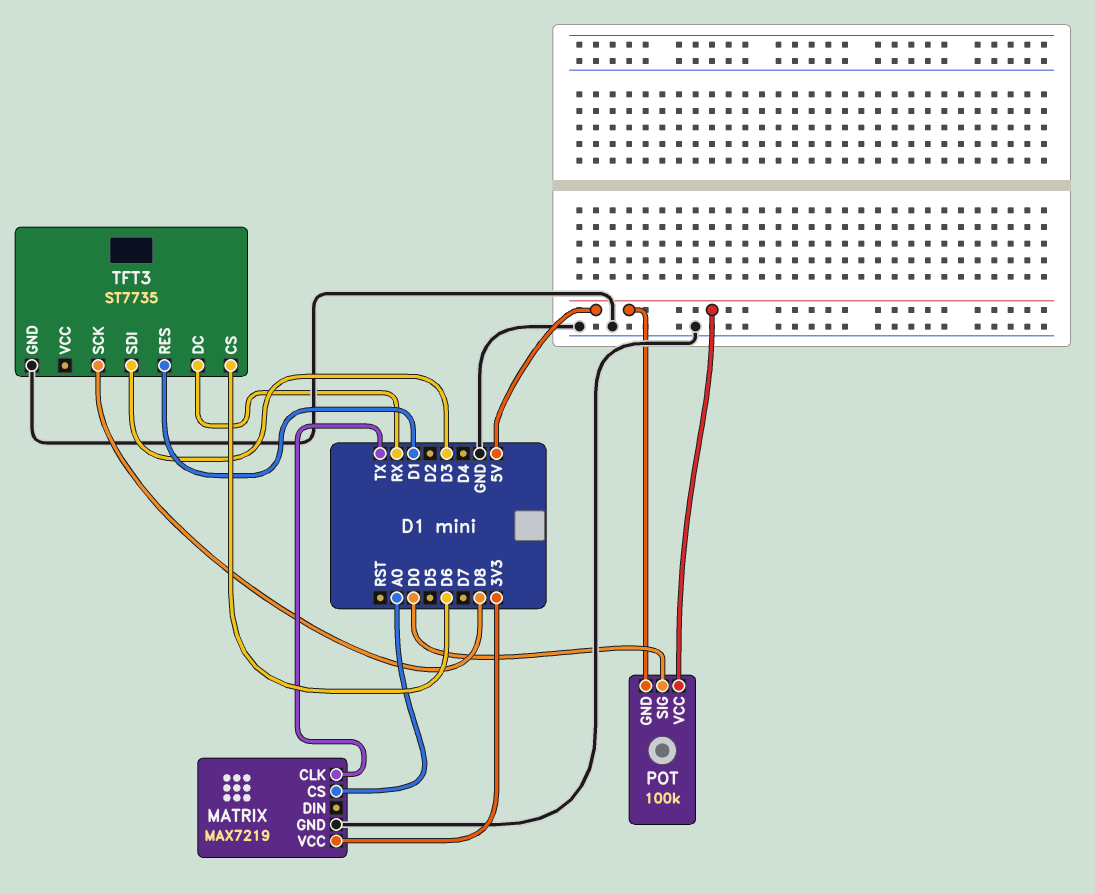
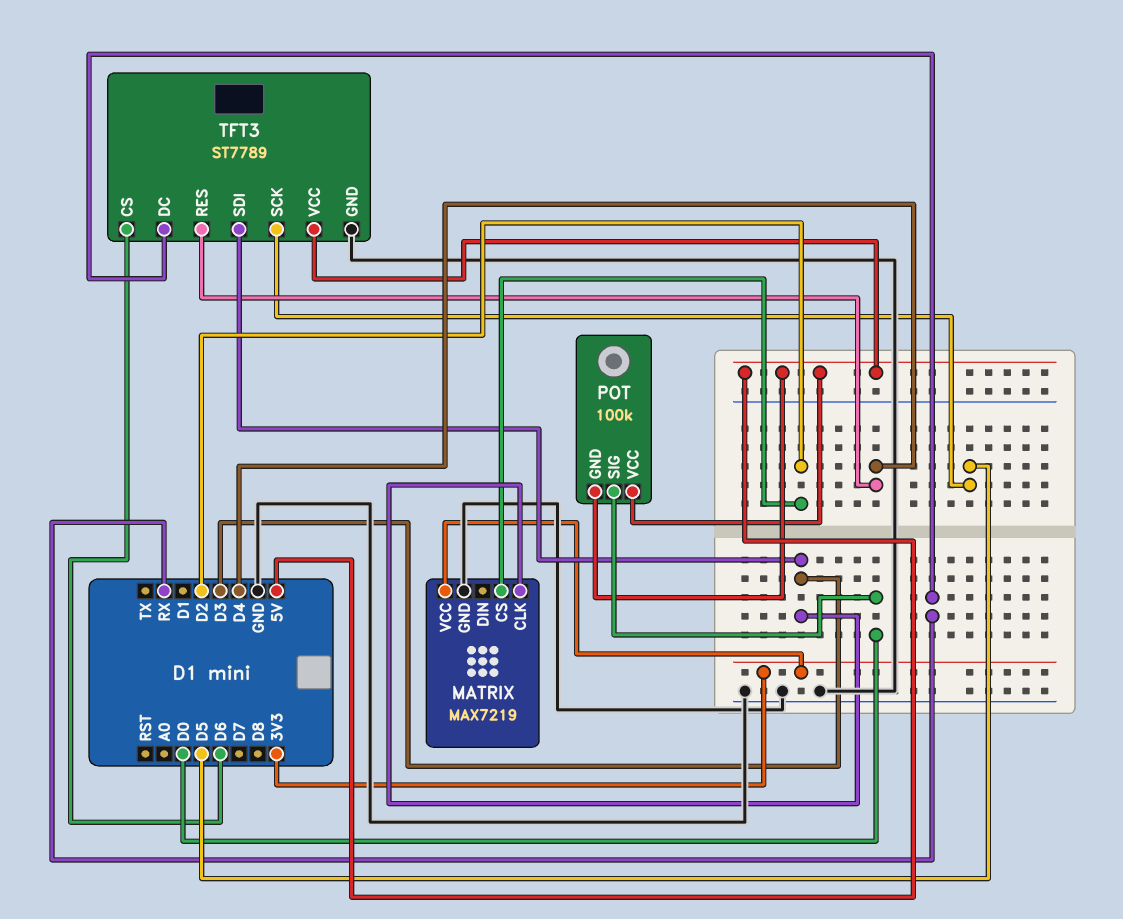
MATRIX pin CLK: TX -> D3
MATRIX pin CS: A0 -> D2
TFT3: ST7735 -> ST7789
TFT3 pin RES: D1 -> D4
TFT3 pin SCK: D8 -> D5
TFT3 pin VCC: none -> 5V

